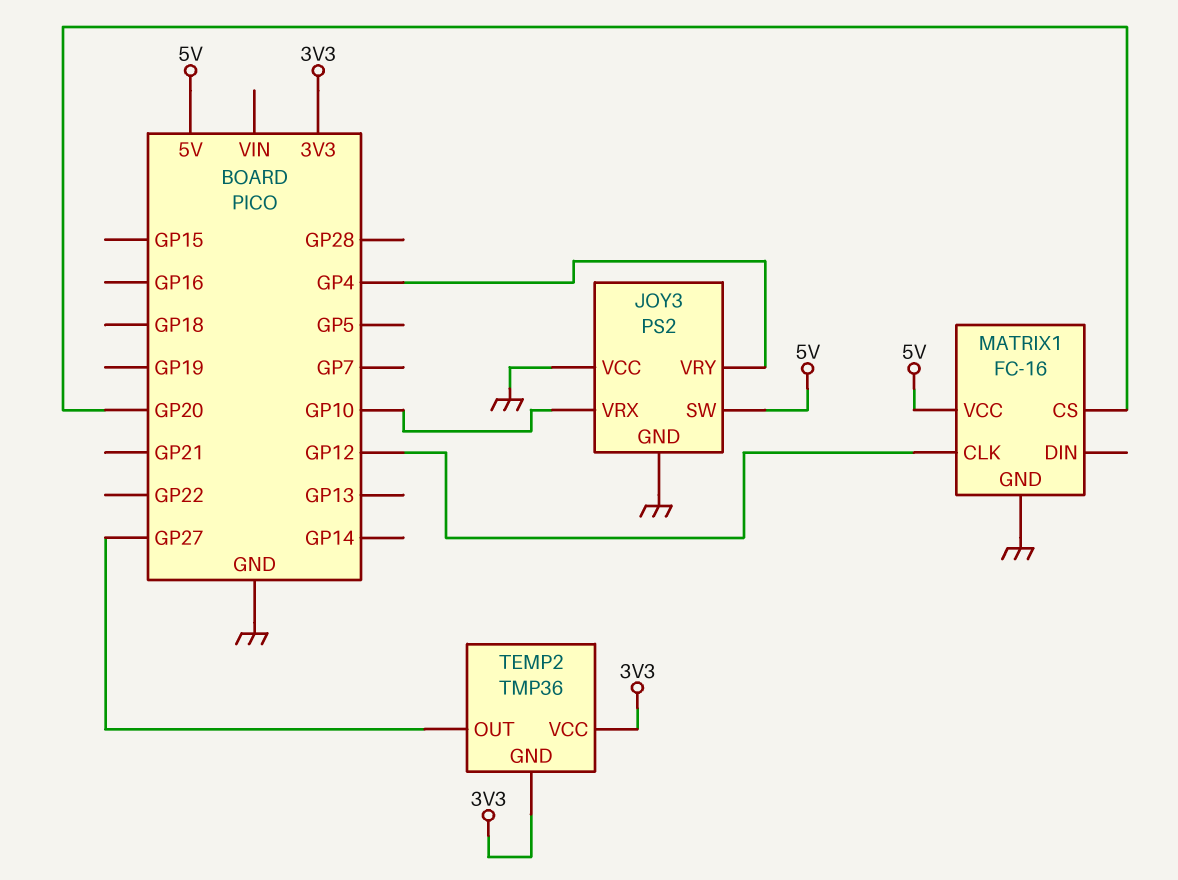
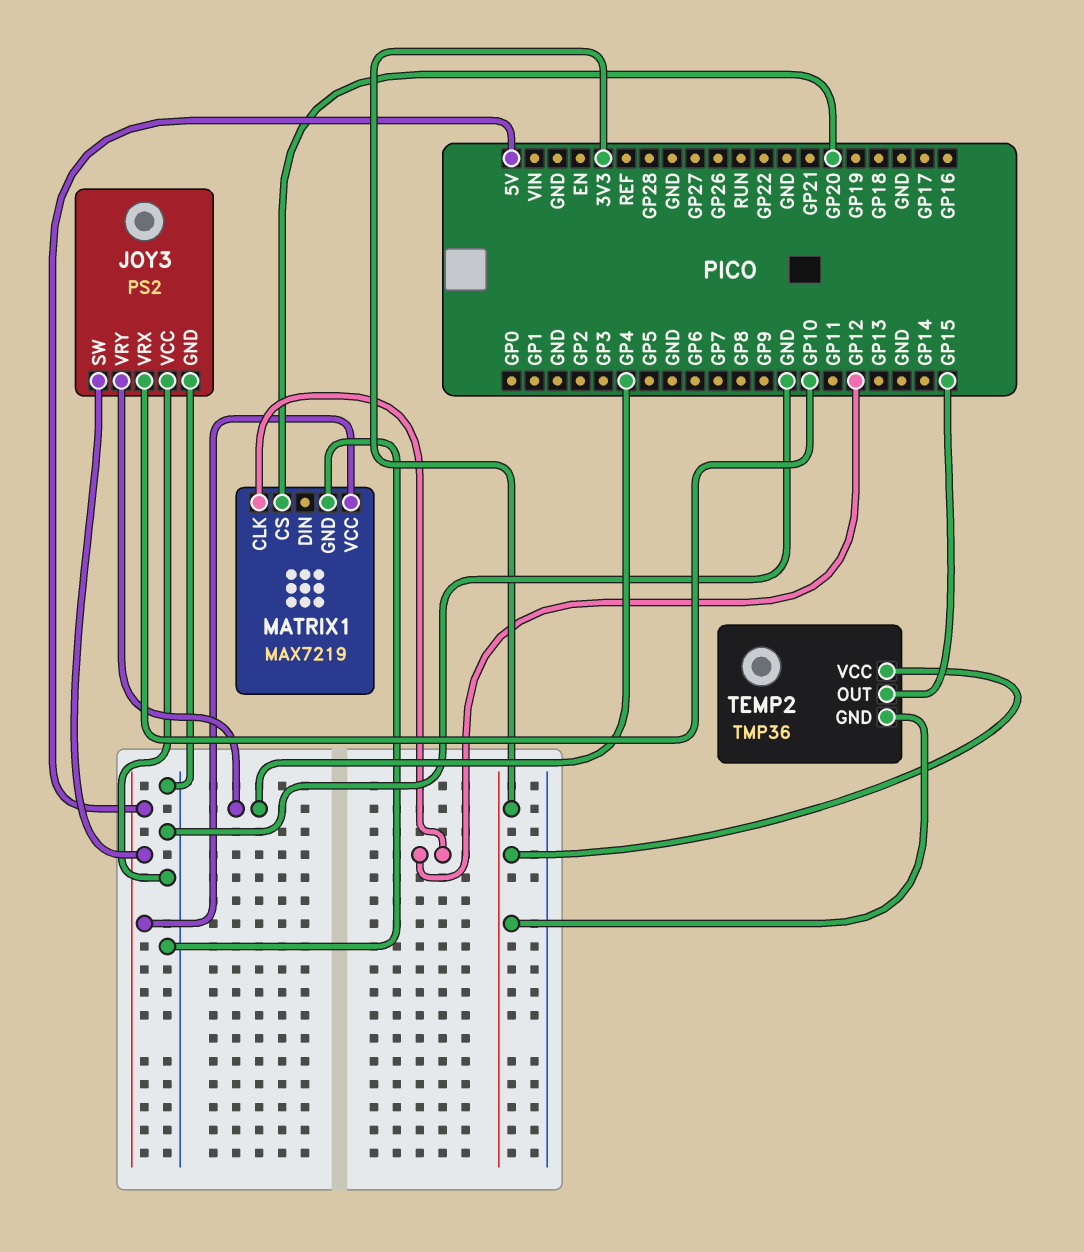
MATRIX1: FC-16 -> MAX7219
TEMP2 pin OUT: GP27 -> GP15

